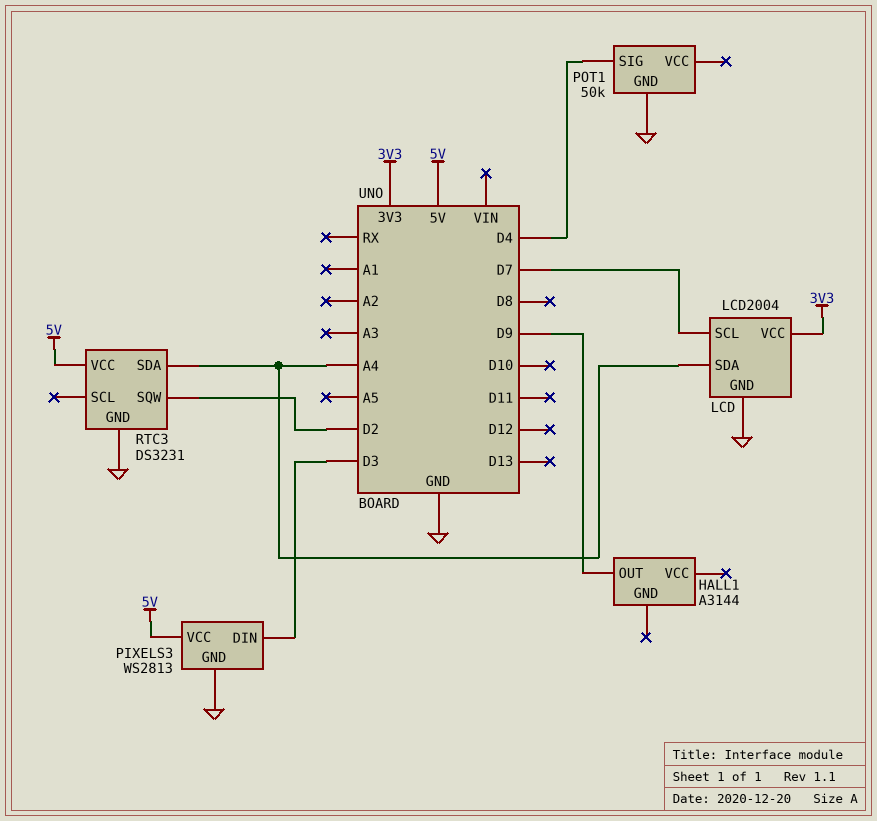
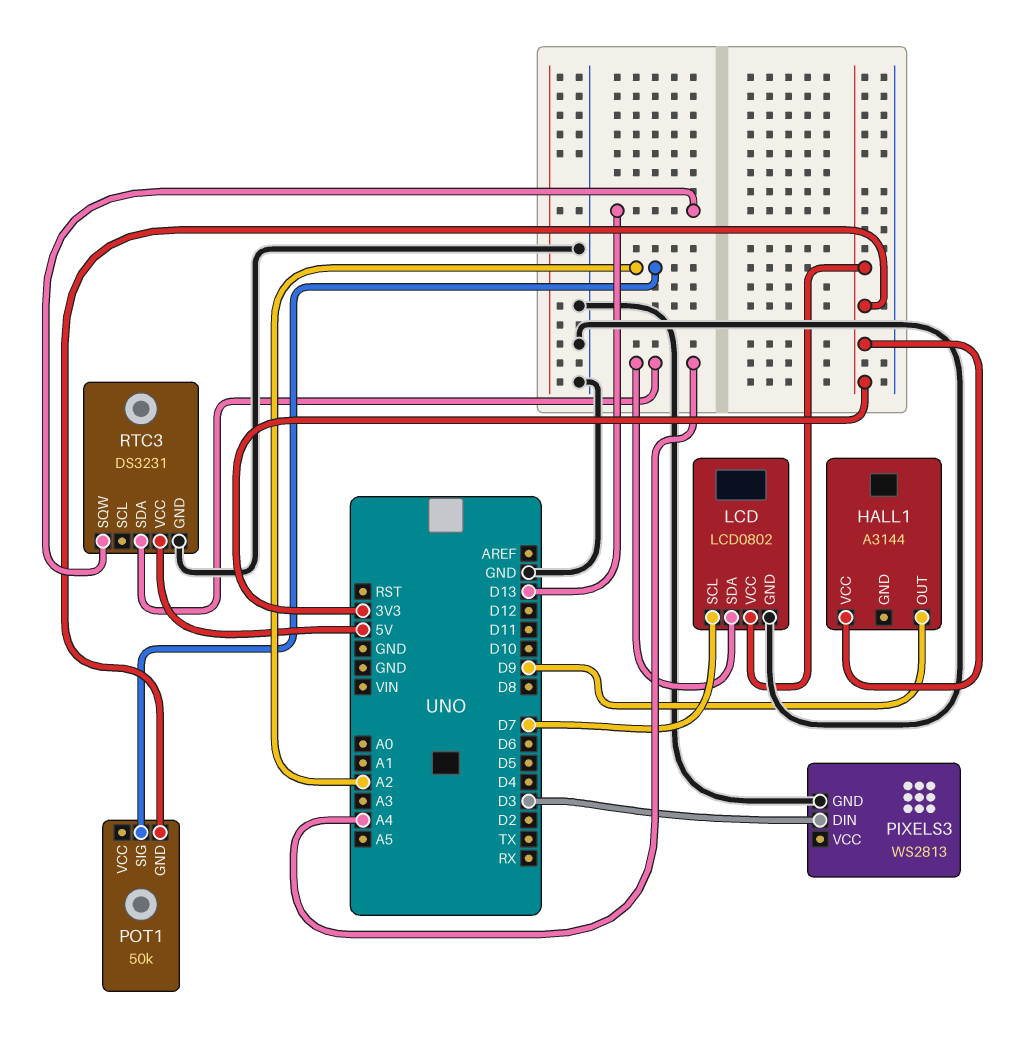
HALL1 pin VCC: none -> 3V3
LCD: LCD2004 -> LCD0802
PIXELS3 pin VCC: 5V -> none
POT1 pin GND: GND -> 3V3
POT1 pin SIG: D4 -> A2
RTC3 pin SQW: D2 -> D13

